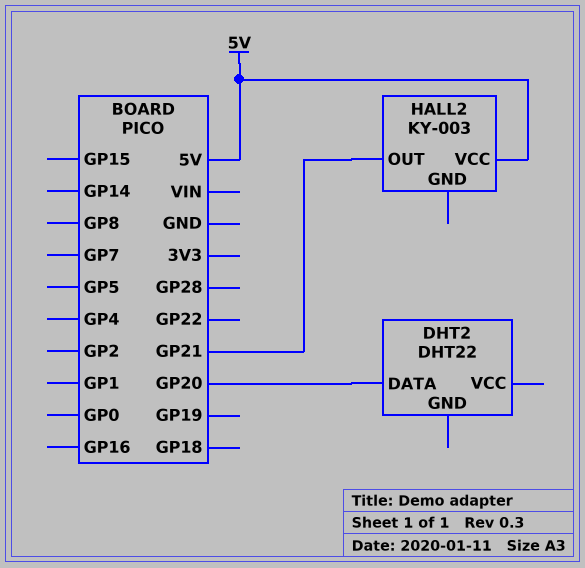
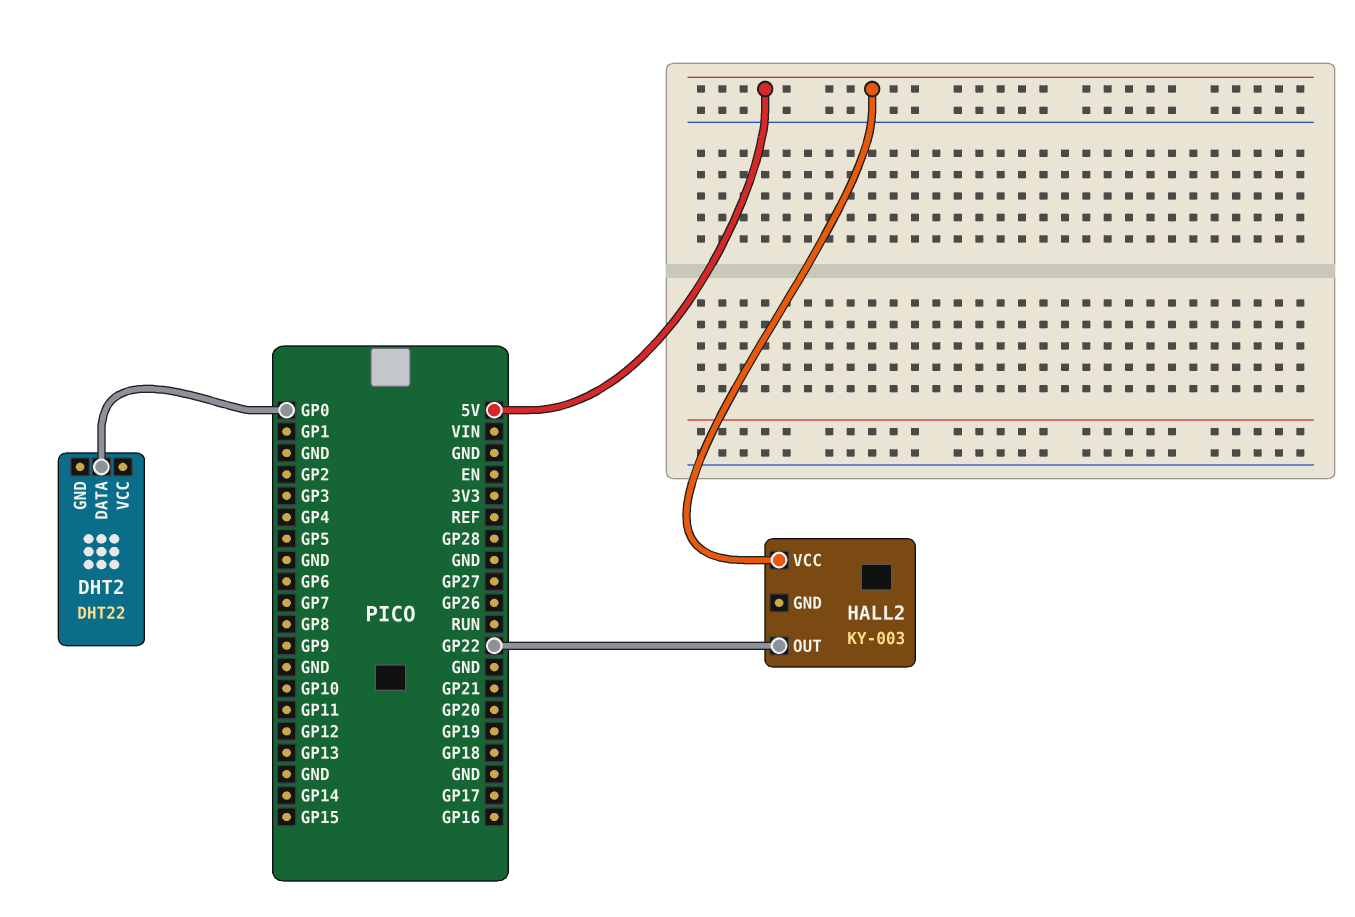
DHT2 pin DATA: GP20 -> GP0
HALL2 pin OUT: GP21 -> GP22

